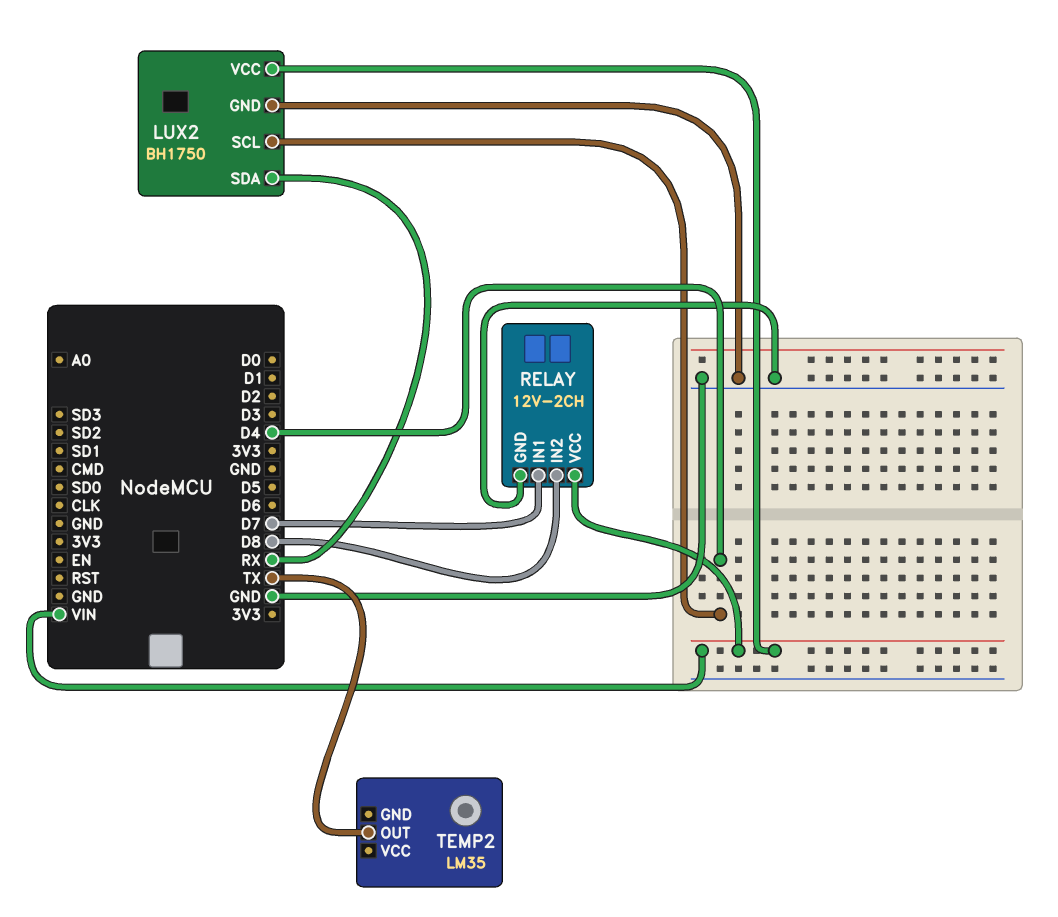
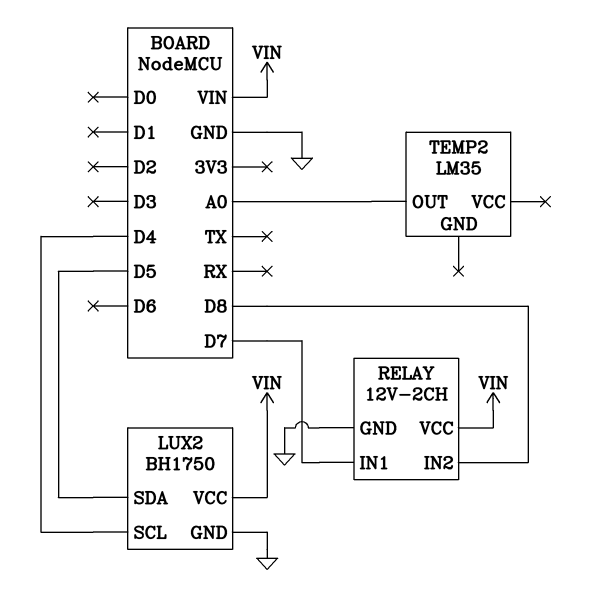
LUX2 pin SDA: RX -> D5
TEMP2 pin OUT: TX -> A0

